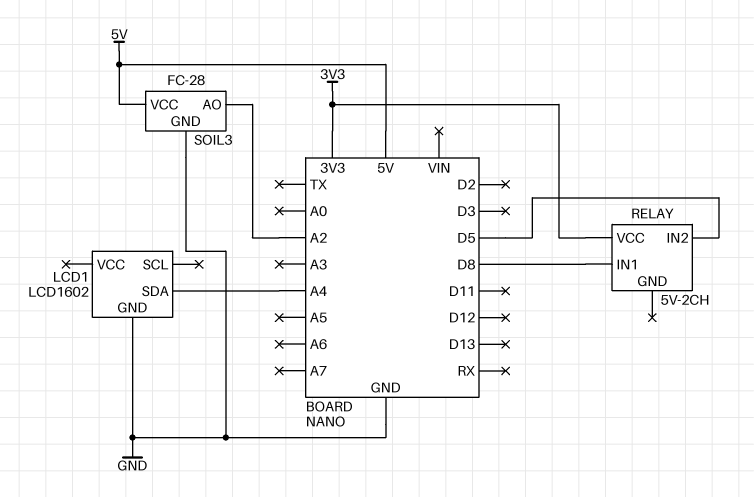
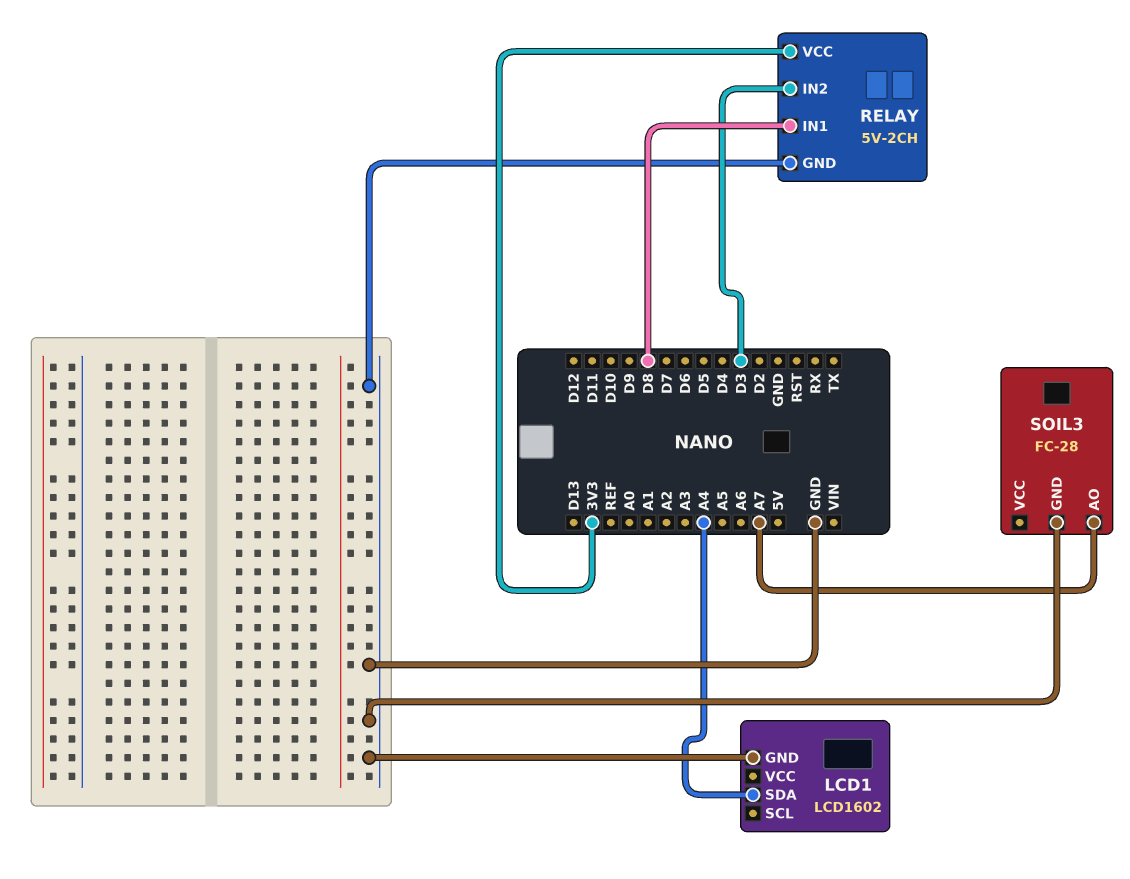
RELAY pin GND: none -> GND
RELAY pin IN2: D5 -> D3
SOIL3 pin AO: A2 -> A7
SOIL3 pin VCC: 5V -> none

